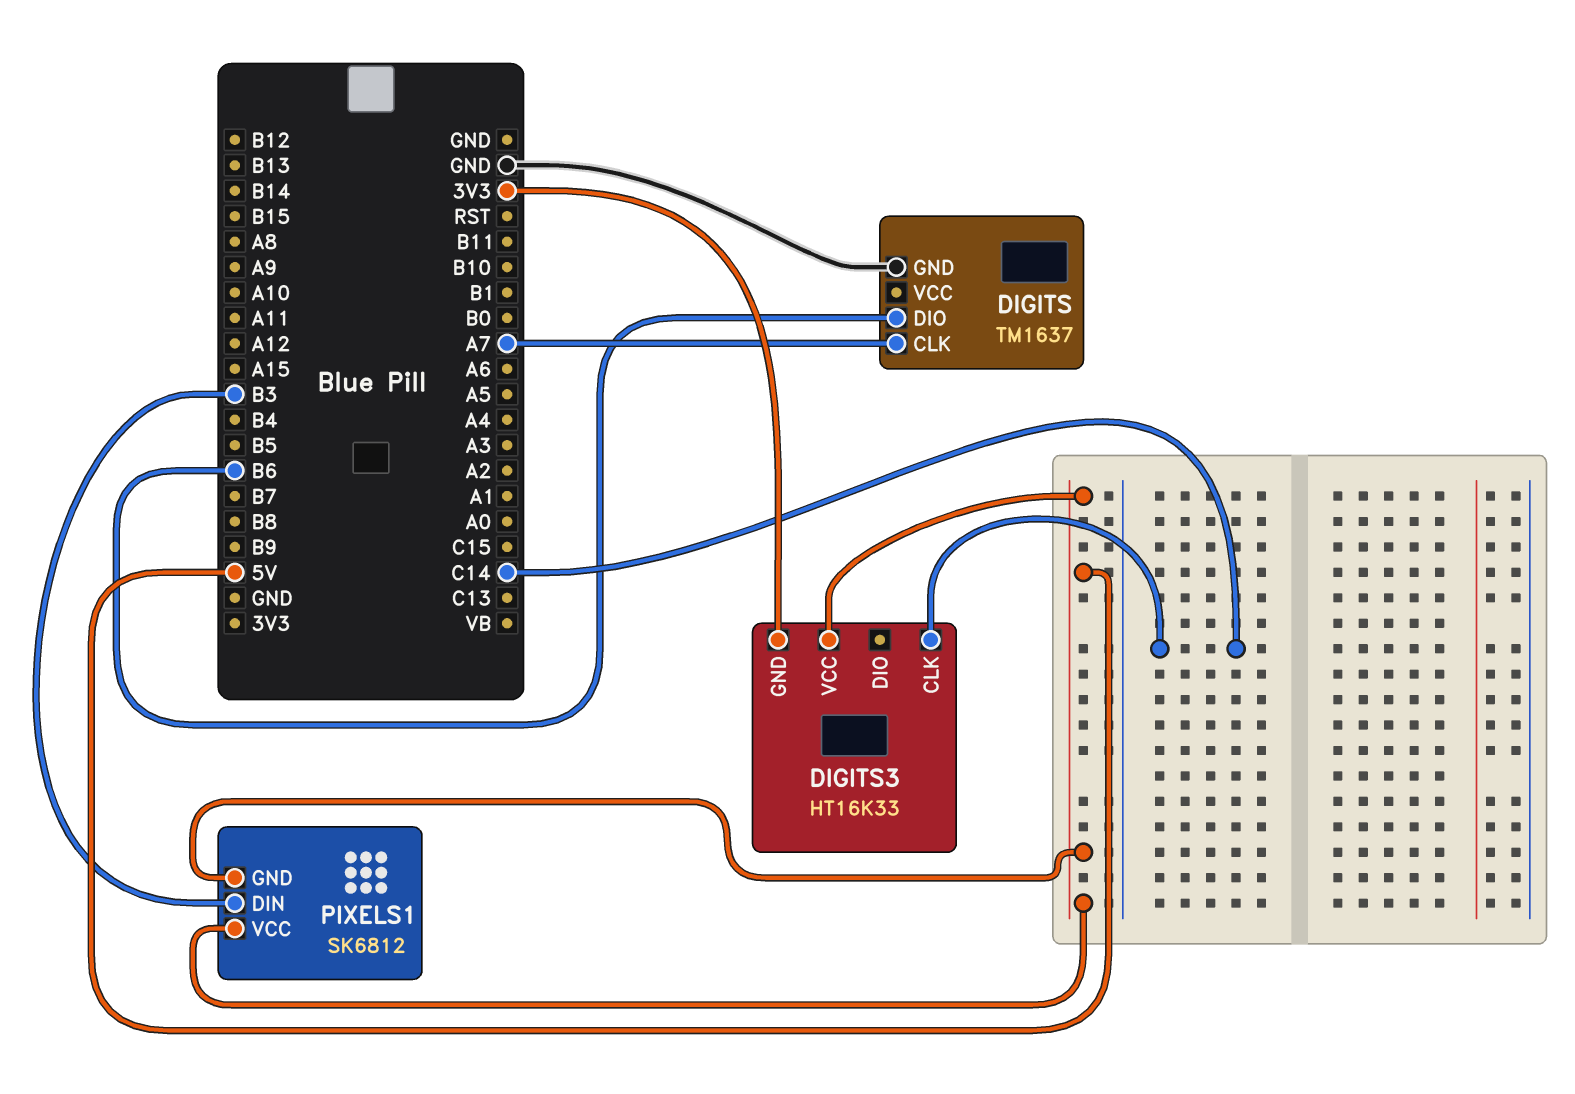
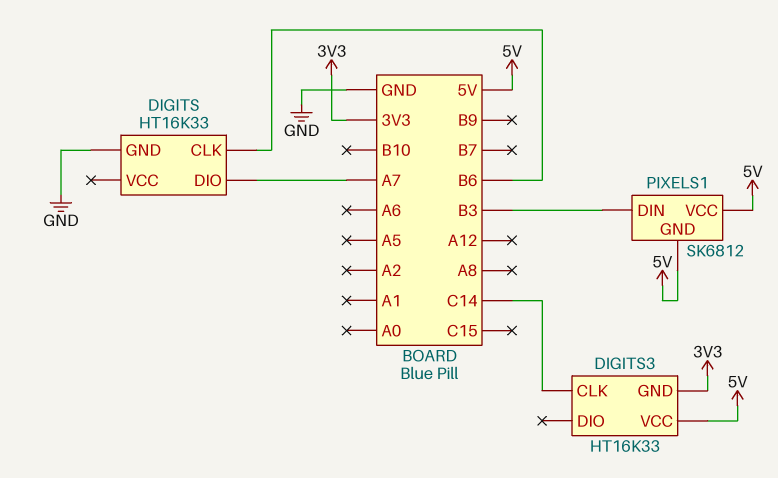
DIGITS: TM1637 -> HT16K33
DIGITS pin CLK: A7 -> B6
DIGITS pin DIO: B6 -> A7

